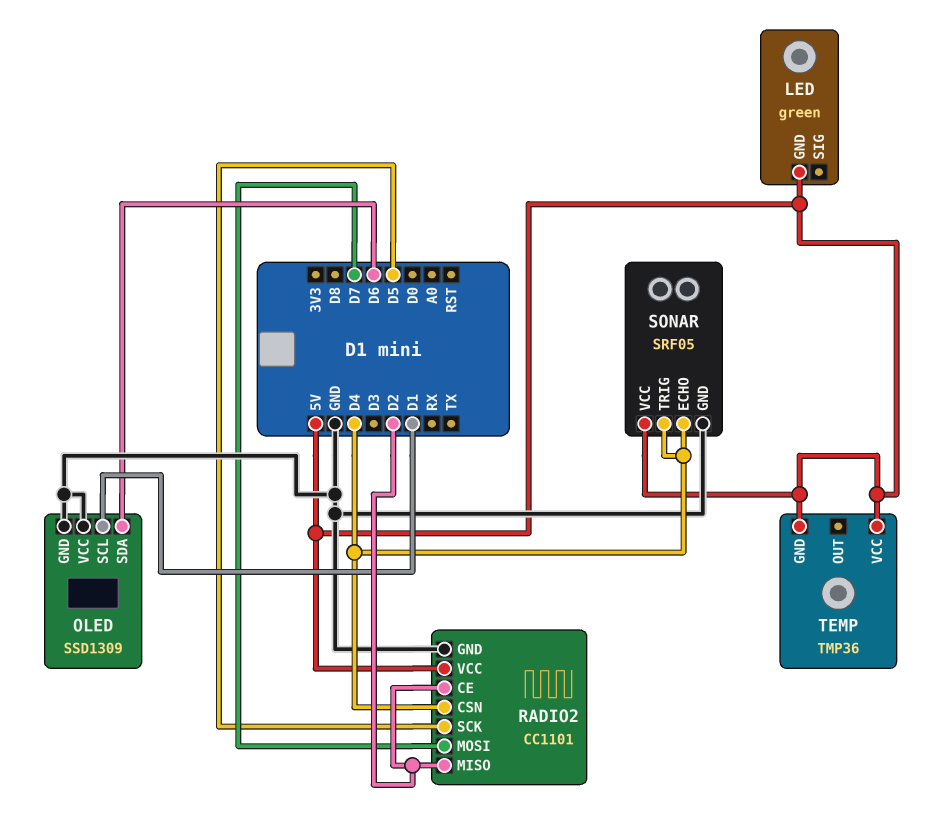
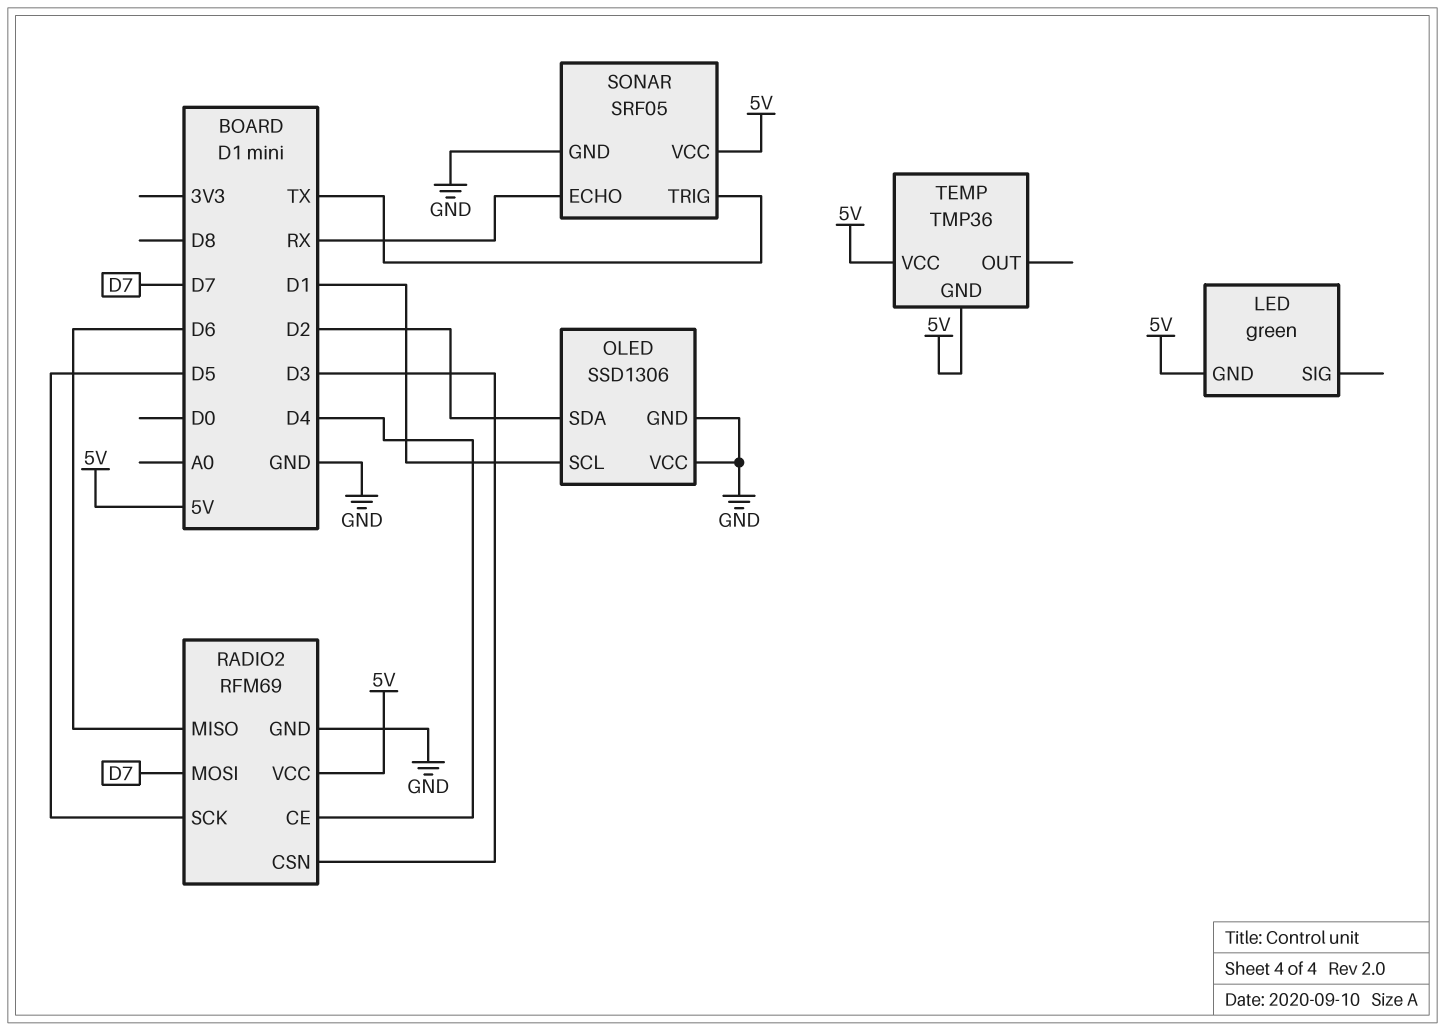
OLED: SSD1309 -> SSD1306
OLED pin SDA: D6 -> D2
RADIO2: CC1101 -> RFM69
RADIO2 pin CE: D2 -> D4
RADIO2 pin CSN: D4 -> D3
RADIO2 pin MISO: D2 -> D6
SONAR pin ECHO: D4 -> RX
SONAR pin TRIG: D4 -> TX

